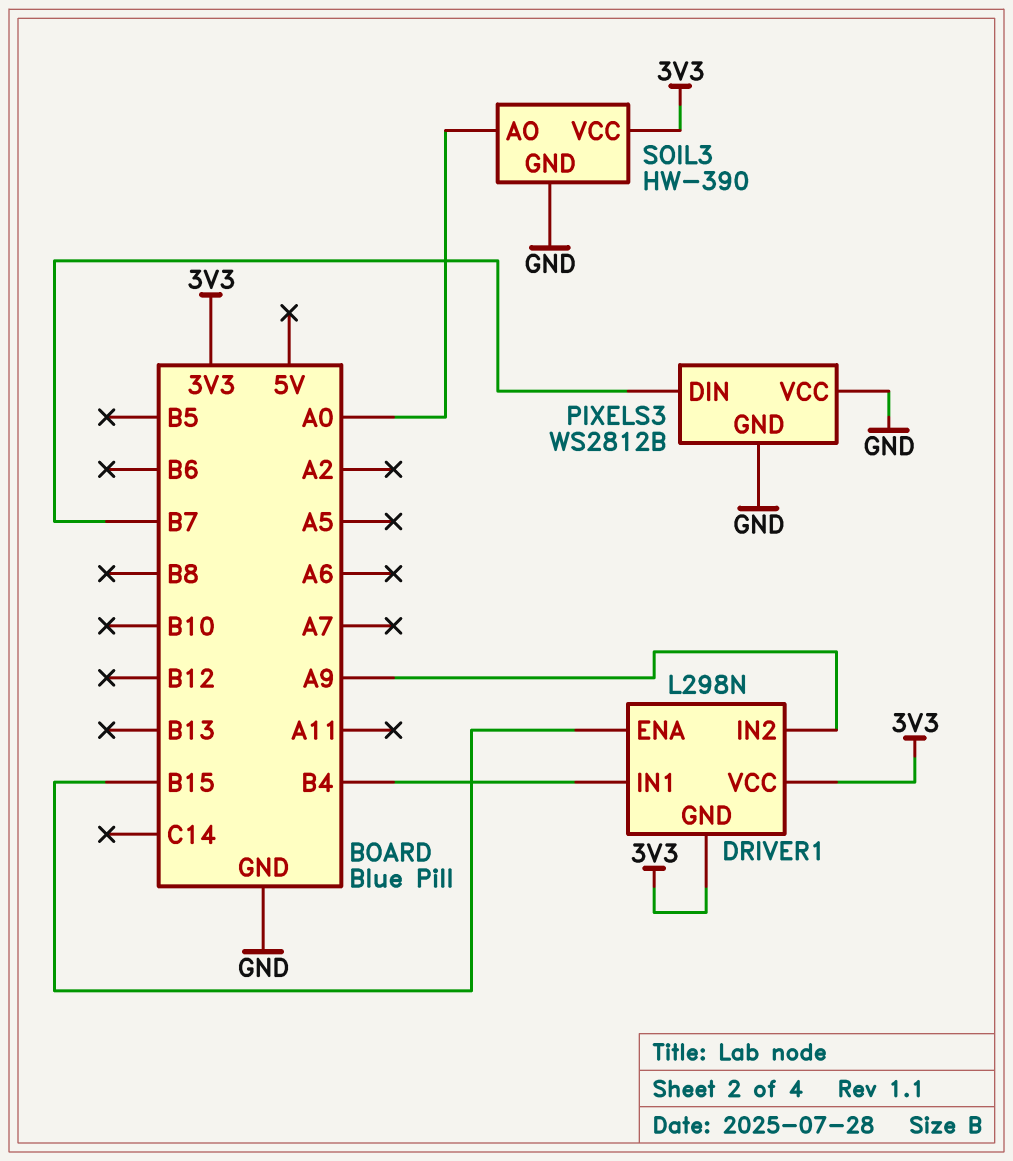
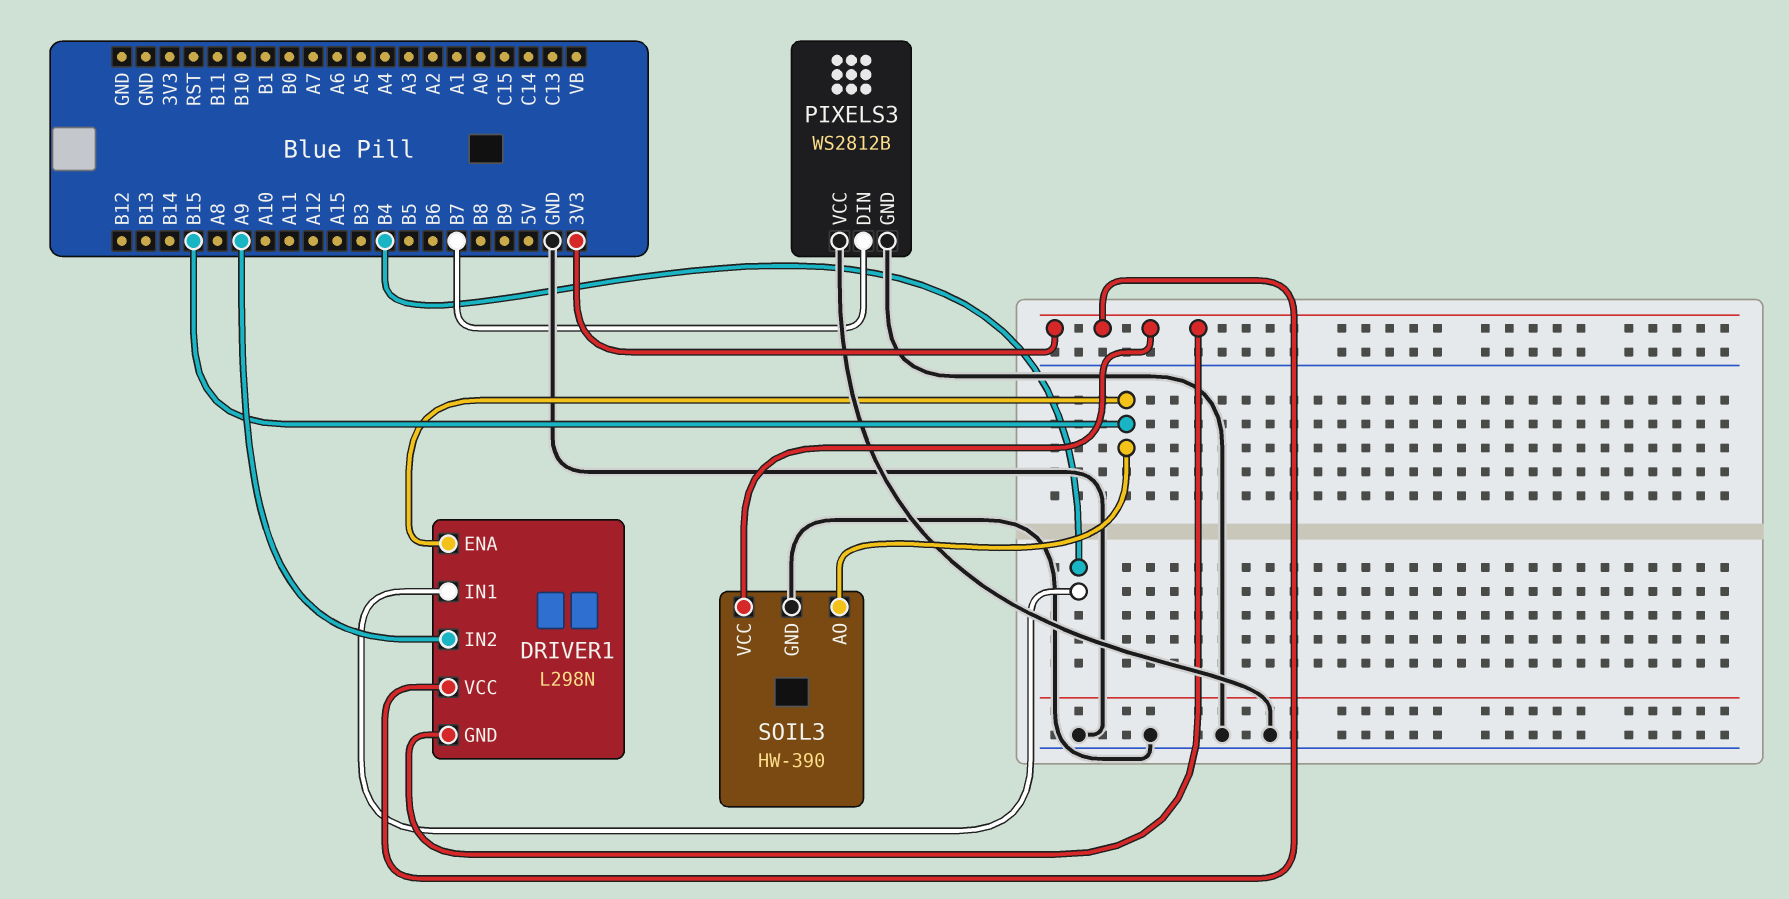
SOIL3 pin AO: A0 -> B15

